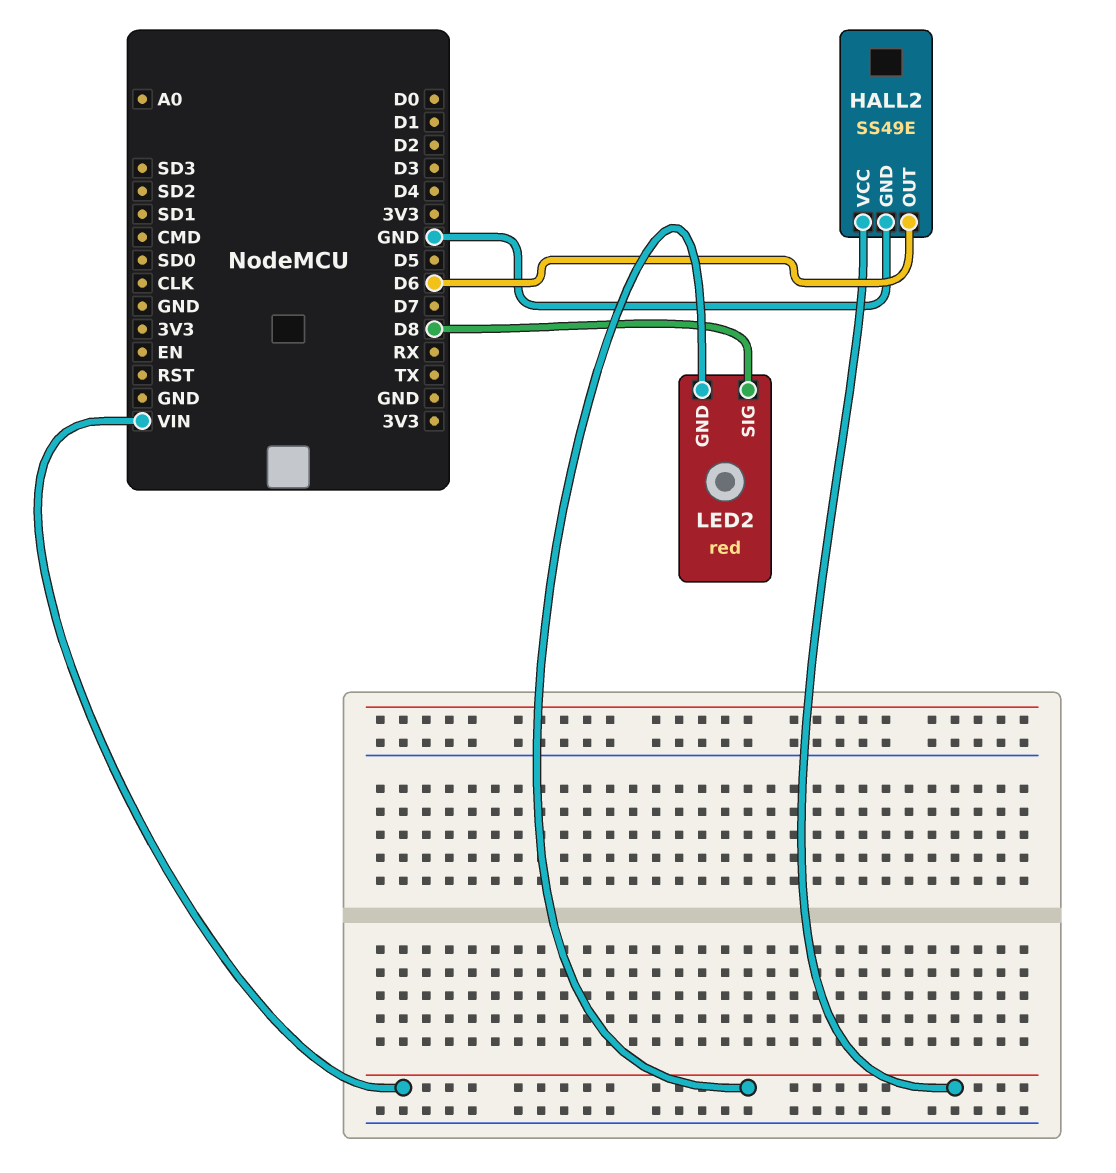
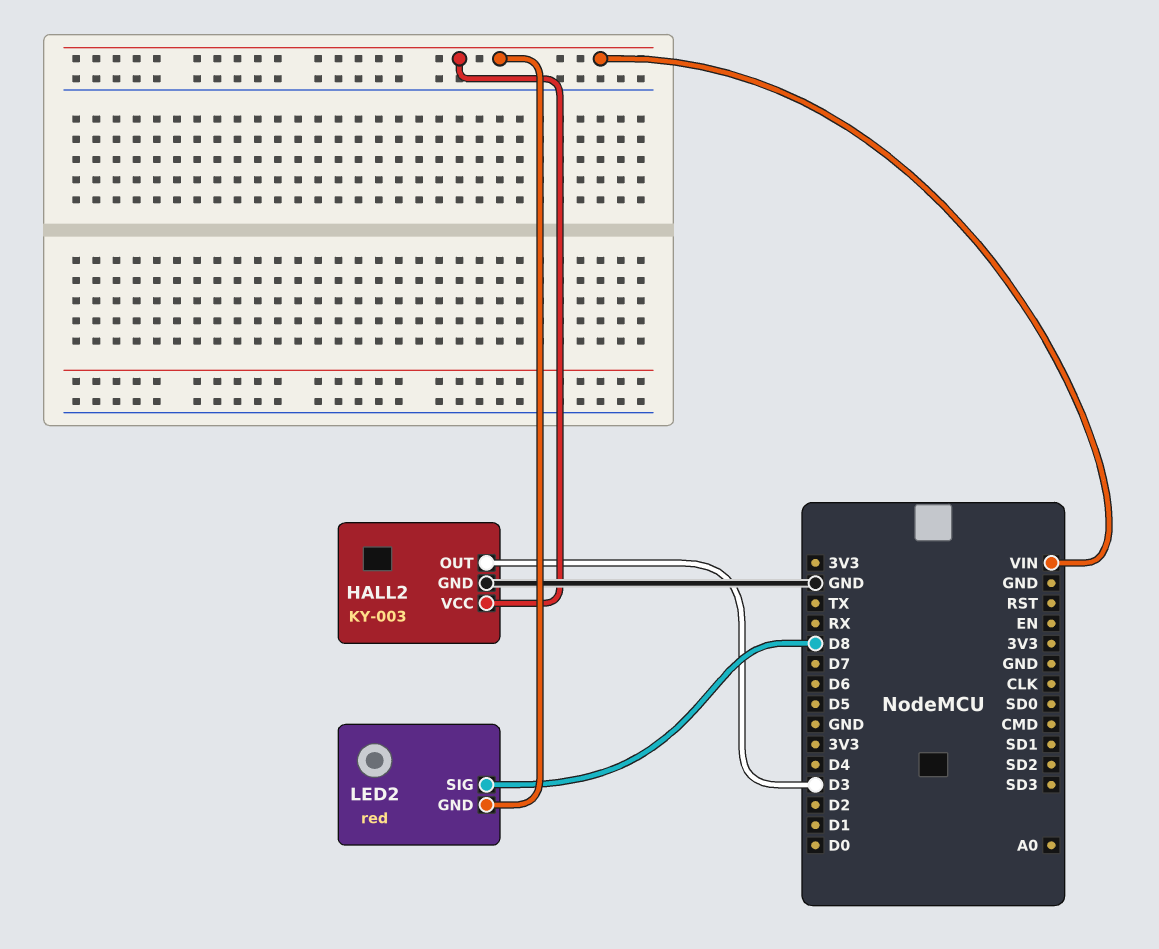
HALL2: SS49E -> KY-003
HALL2 pin OUT: D6 -> D3

